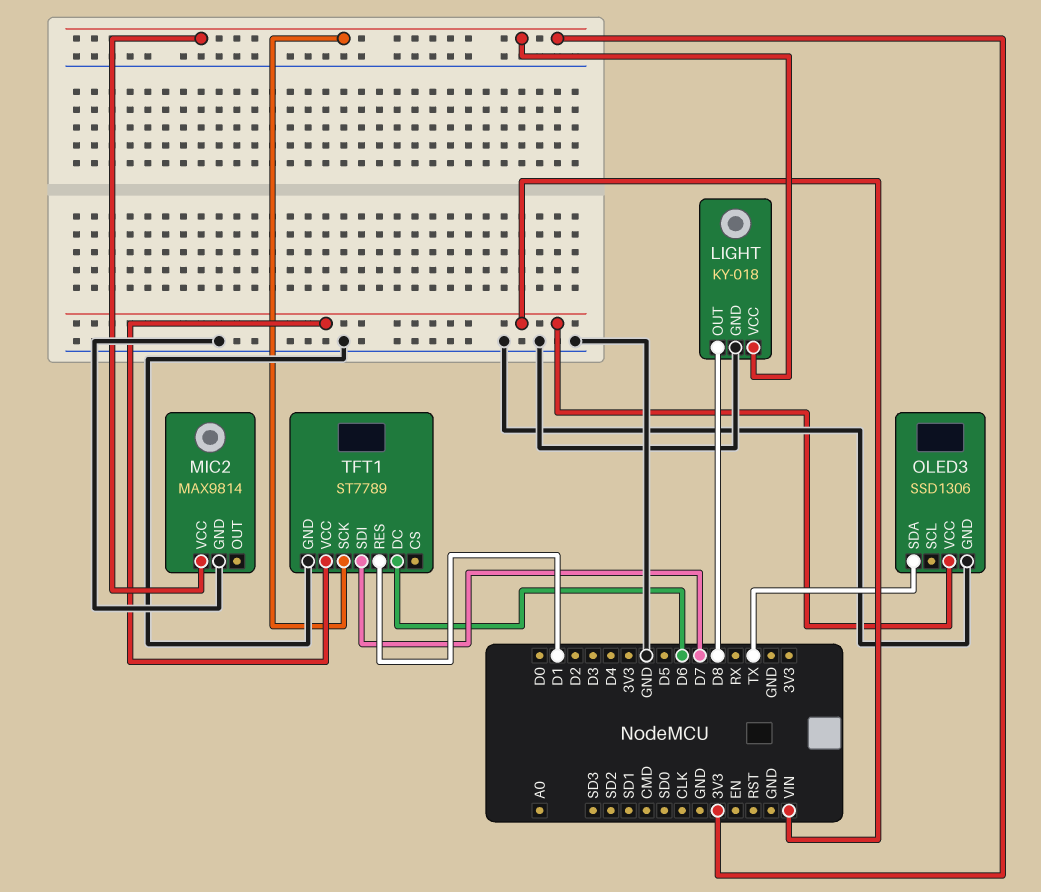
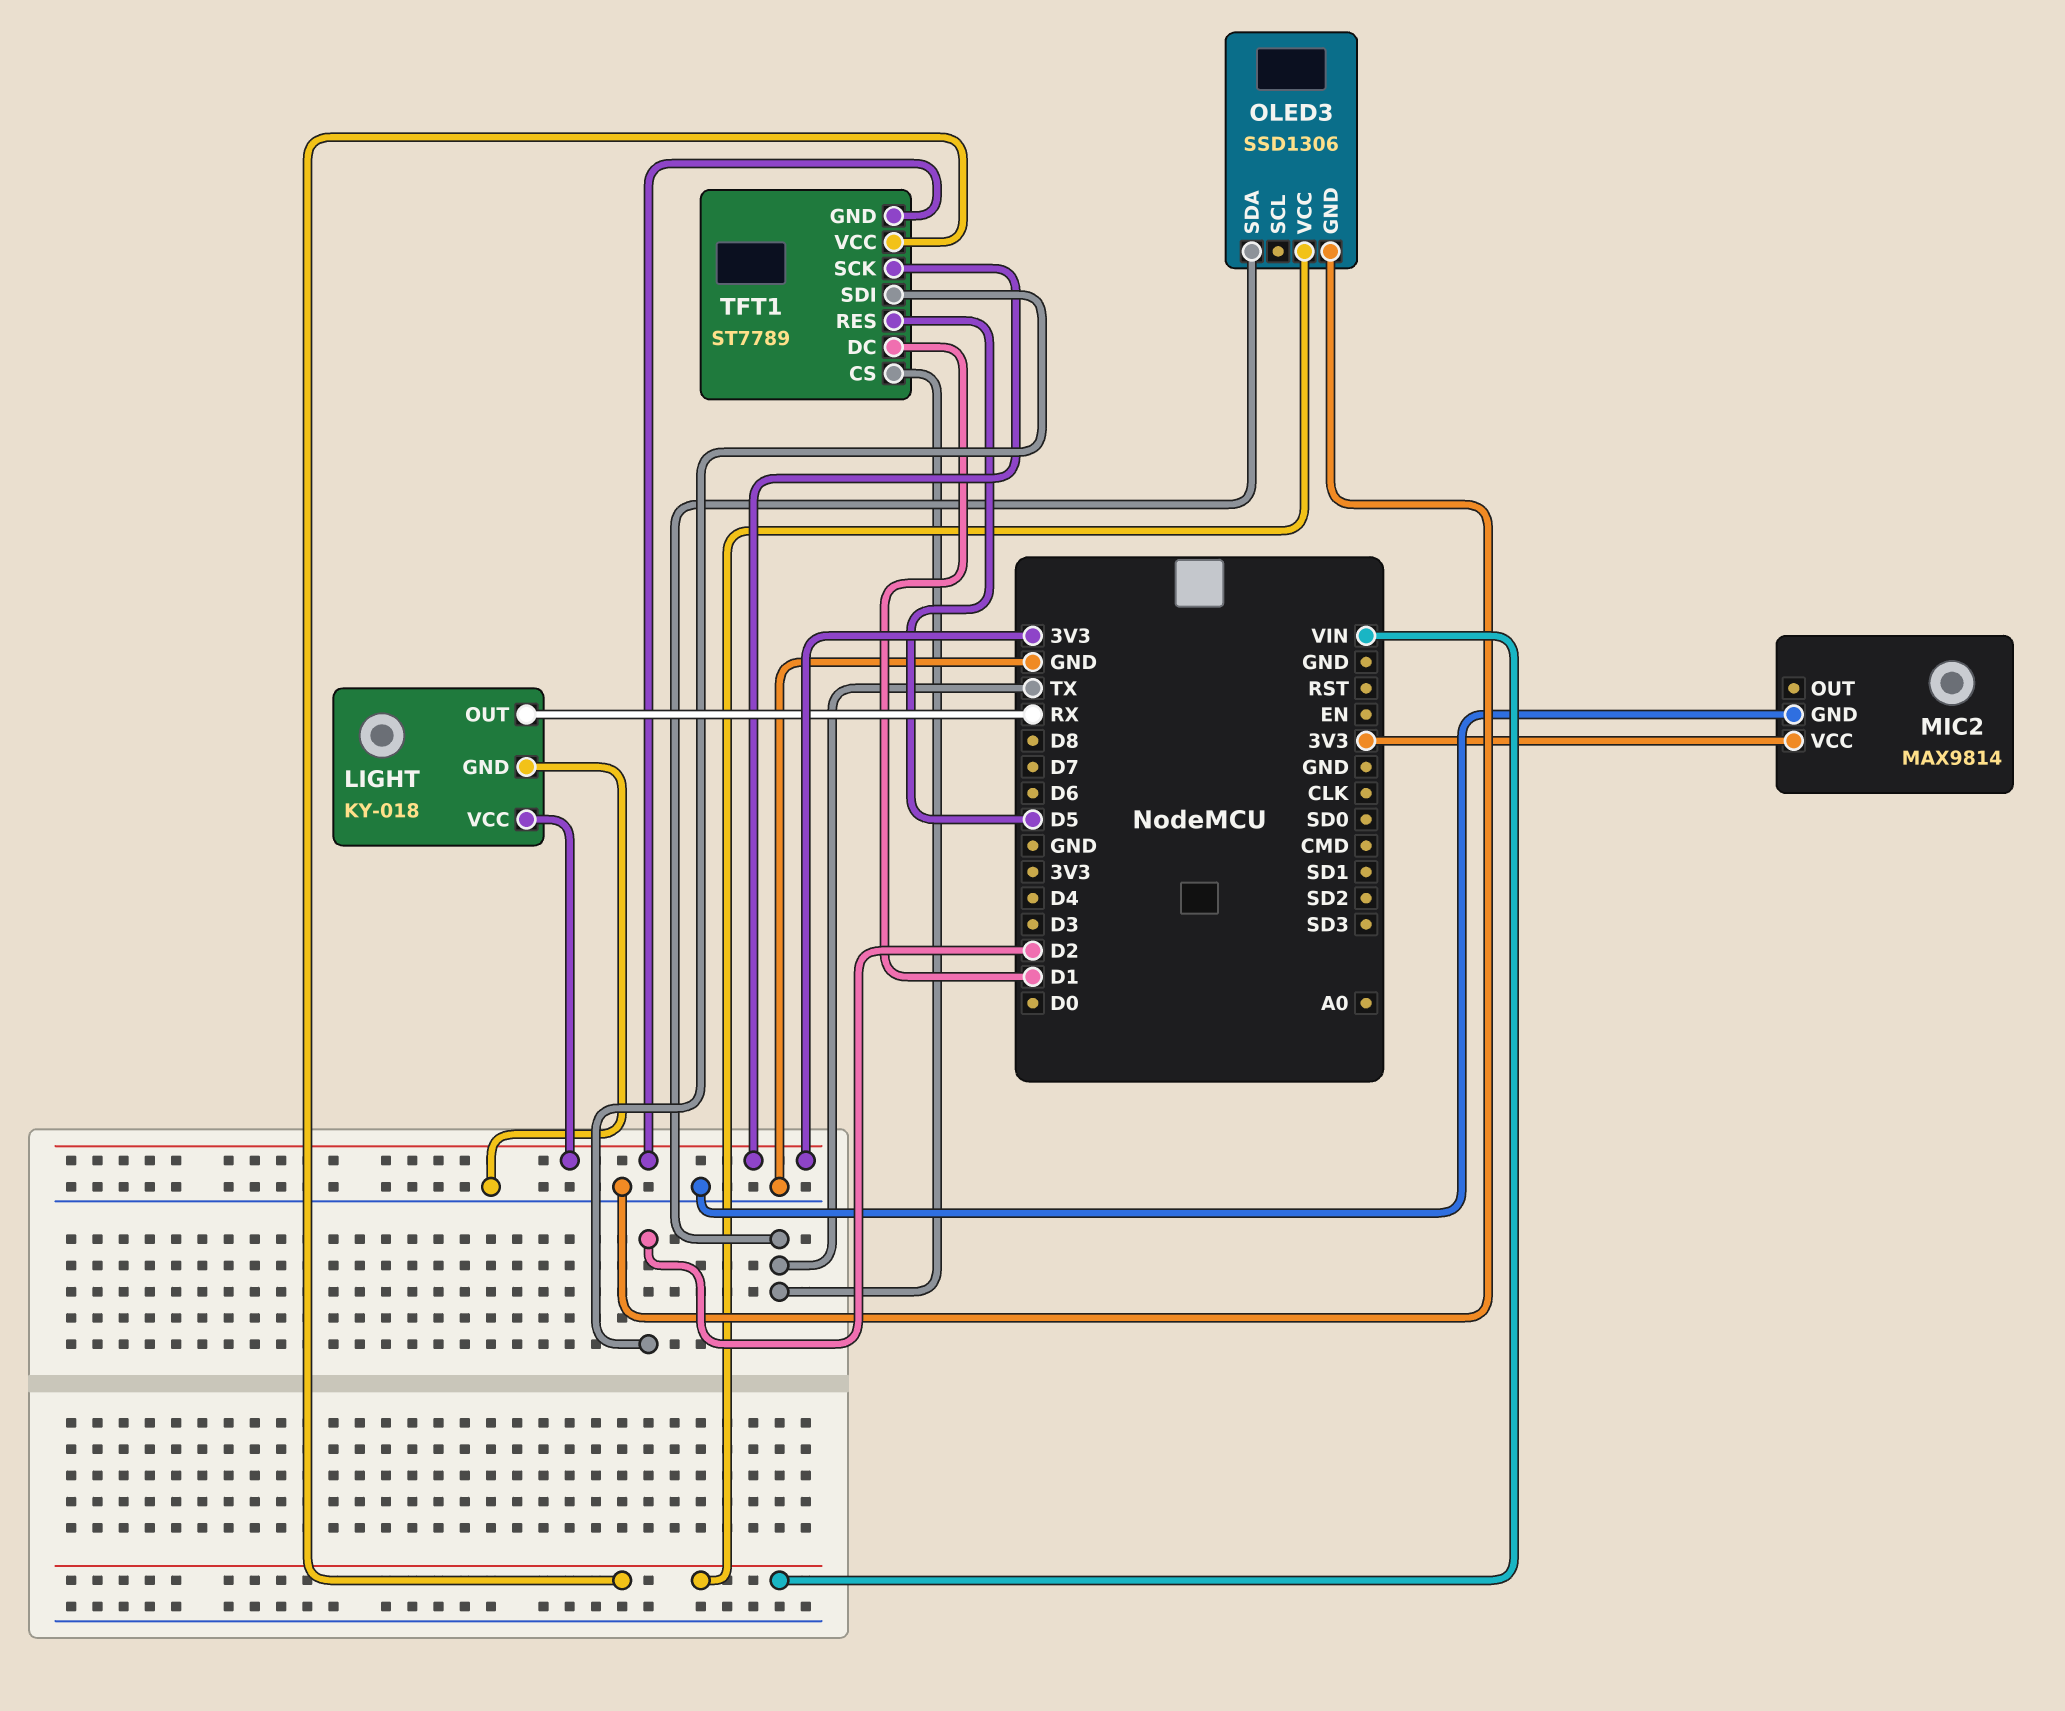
LIGHT pin OUT: D8 -> RX
TFT1 pin CS: none -> TX
TFT1 pin DC: D6 -> D1
TFT1 pin GND: GND -> 3V3
TFT1 pin RES: D1 -> D5
TFT1 pin SDI: D7 -> D2

